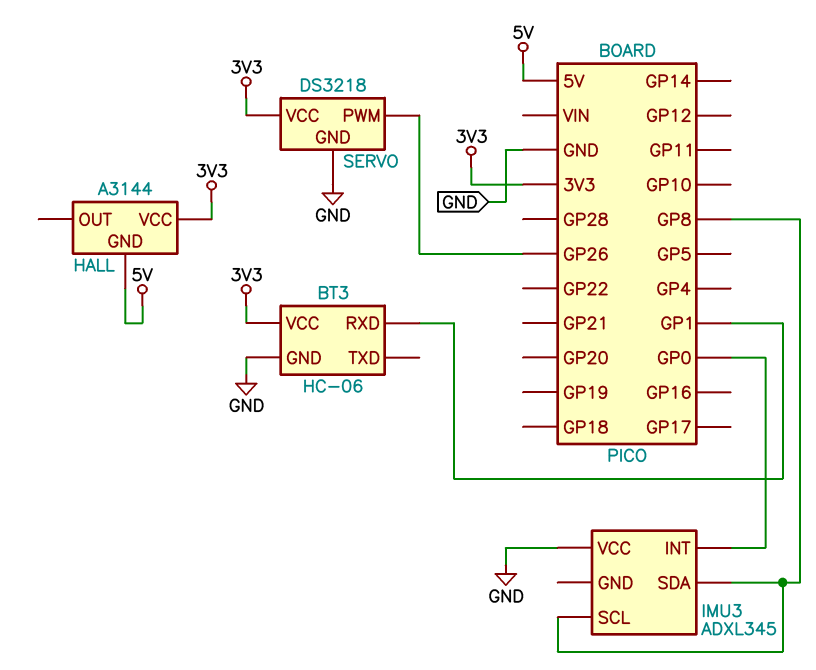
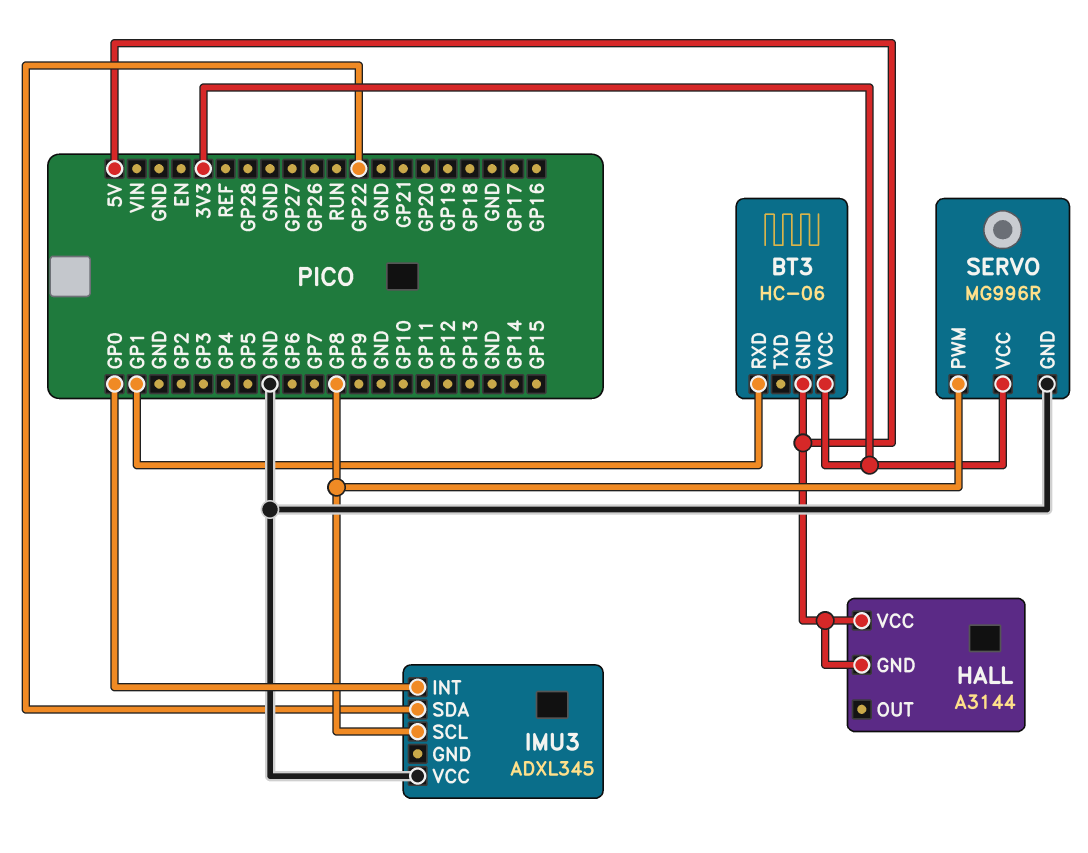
BT3 pin GND: GND -> 5V
HALL pin VCC: 3V3 -> 5V
IMU3 pin SDA: GP8 -> GP22
SERVO: DS3218 -> MG996R
SERVO pin PWM: GP26 -> GP8

